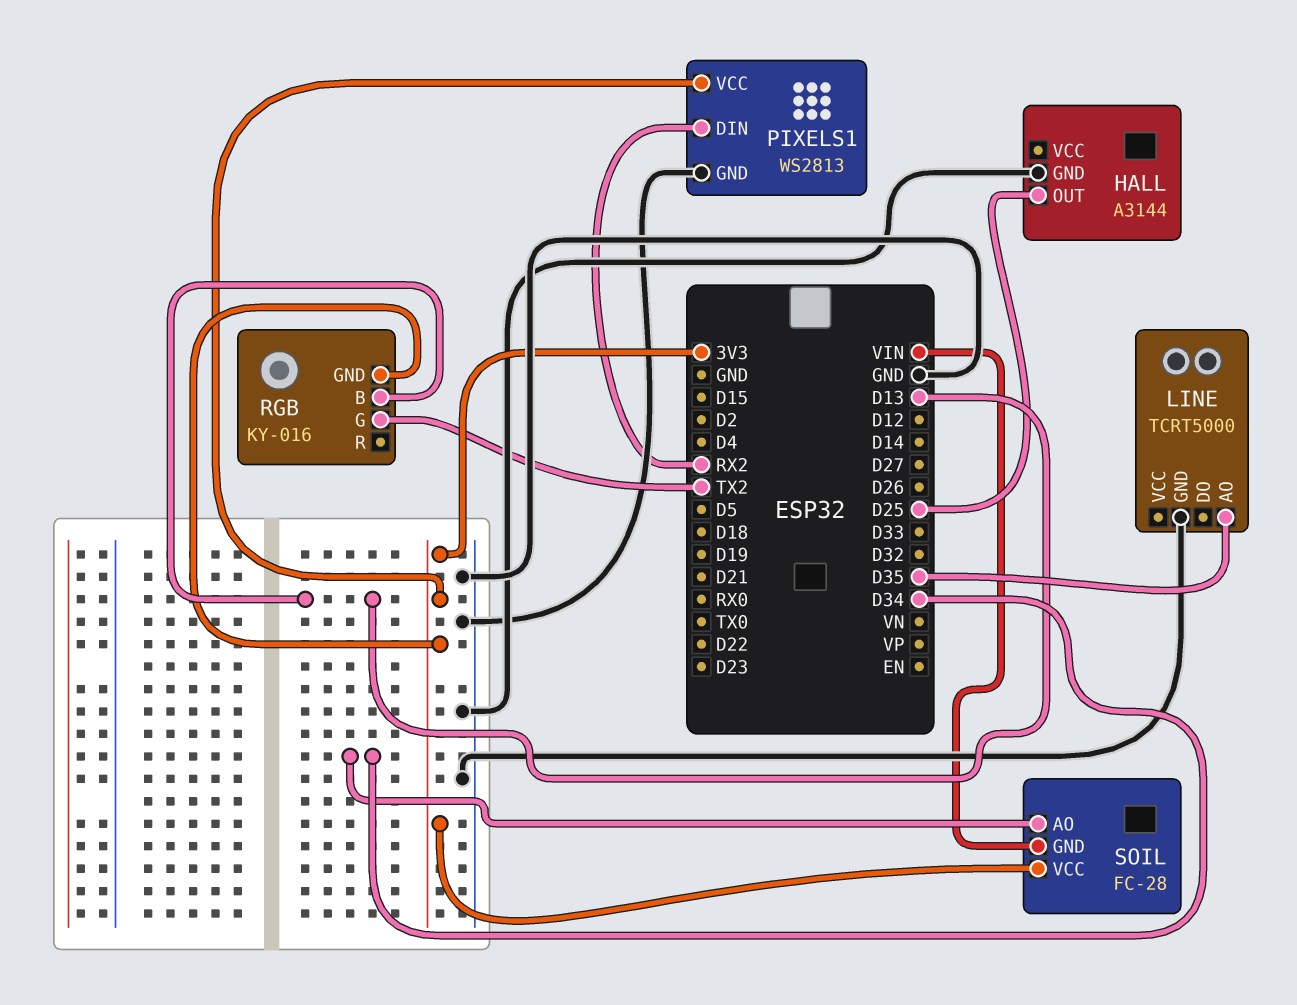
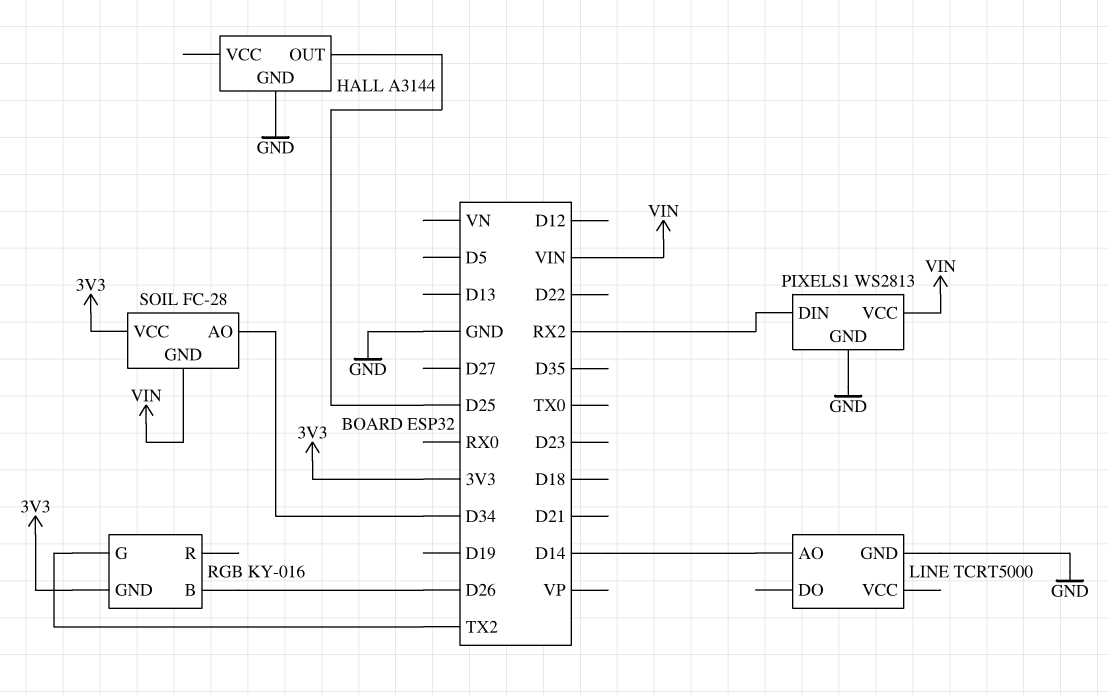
LINE pin AO: D35 -> D14
PIXELS1 pin VCC: 3V3 -> VIN
RGB pin B: D13 -> D26

